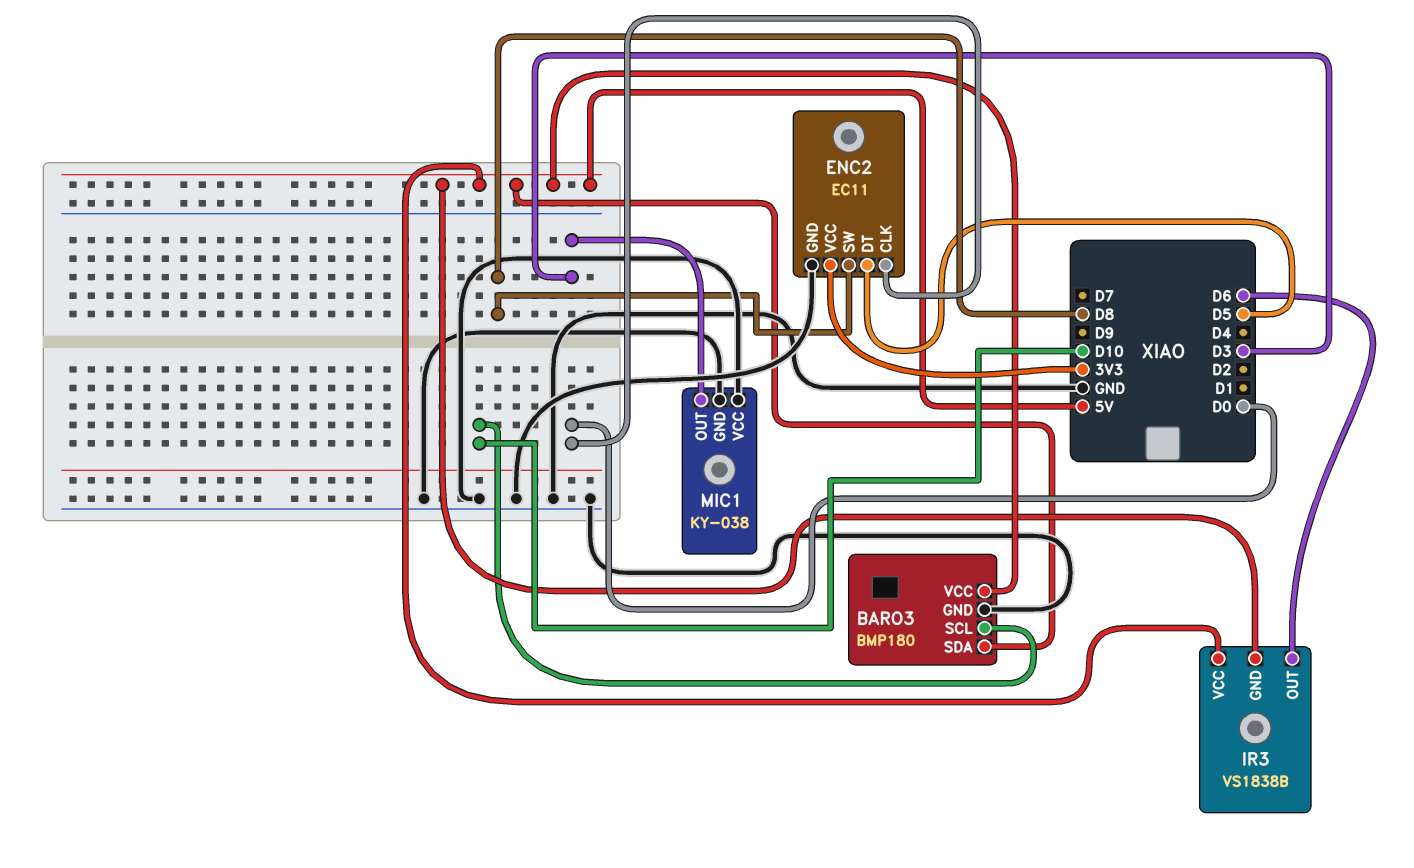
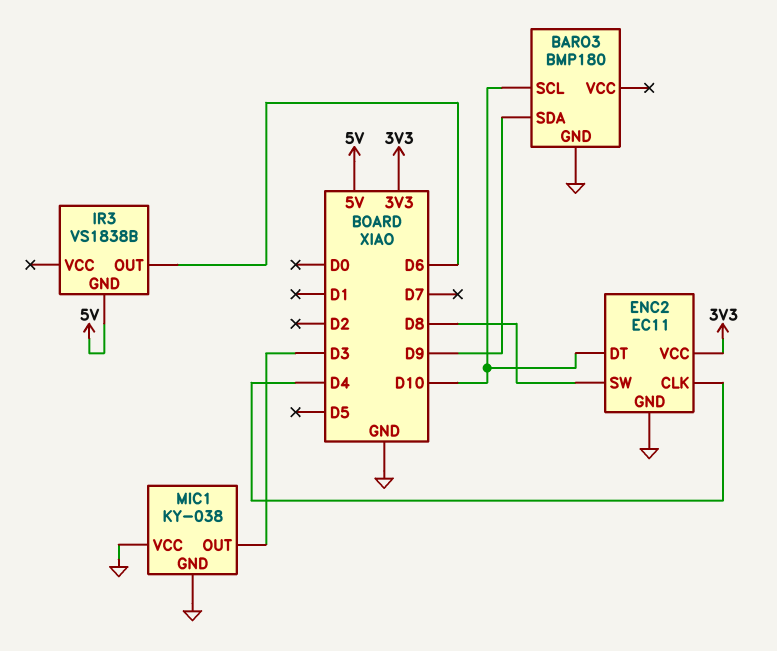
BARO3 pin SDA: 5V -> D9
BARO3 pin VCC: 5V -> none
ENC2 pin CLK: D0 -> D4
ENC2 pin DT: D5 -> D10
IR3 pin VCC: 5V -> none

